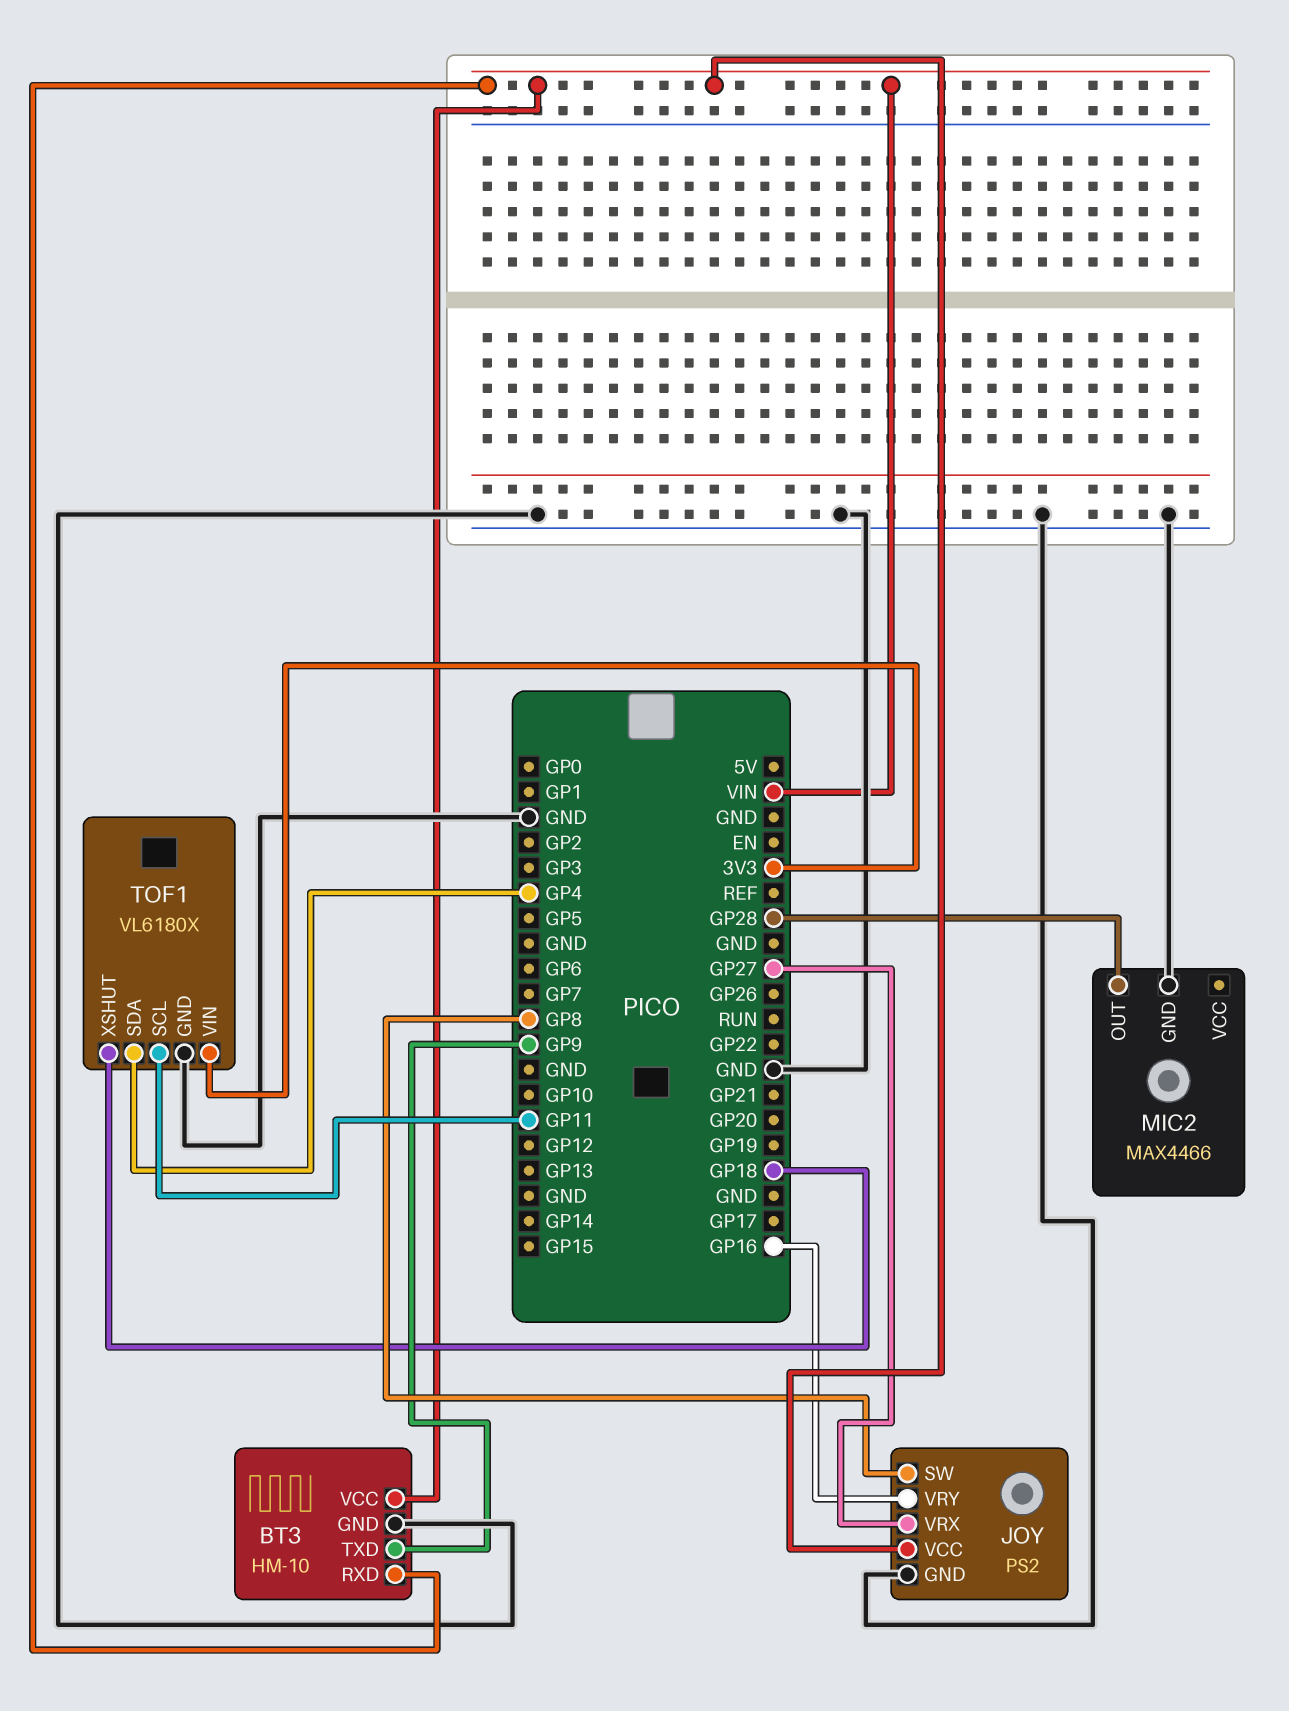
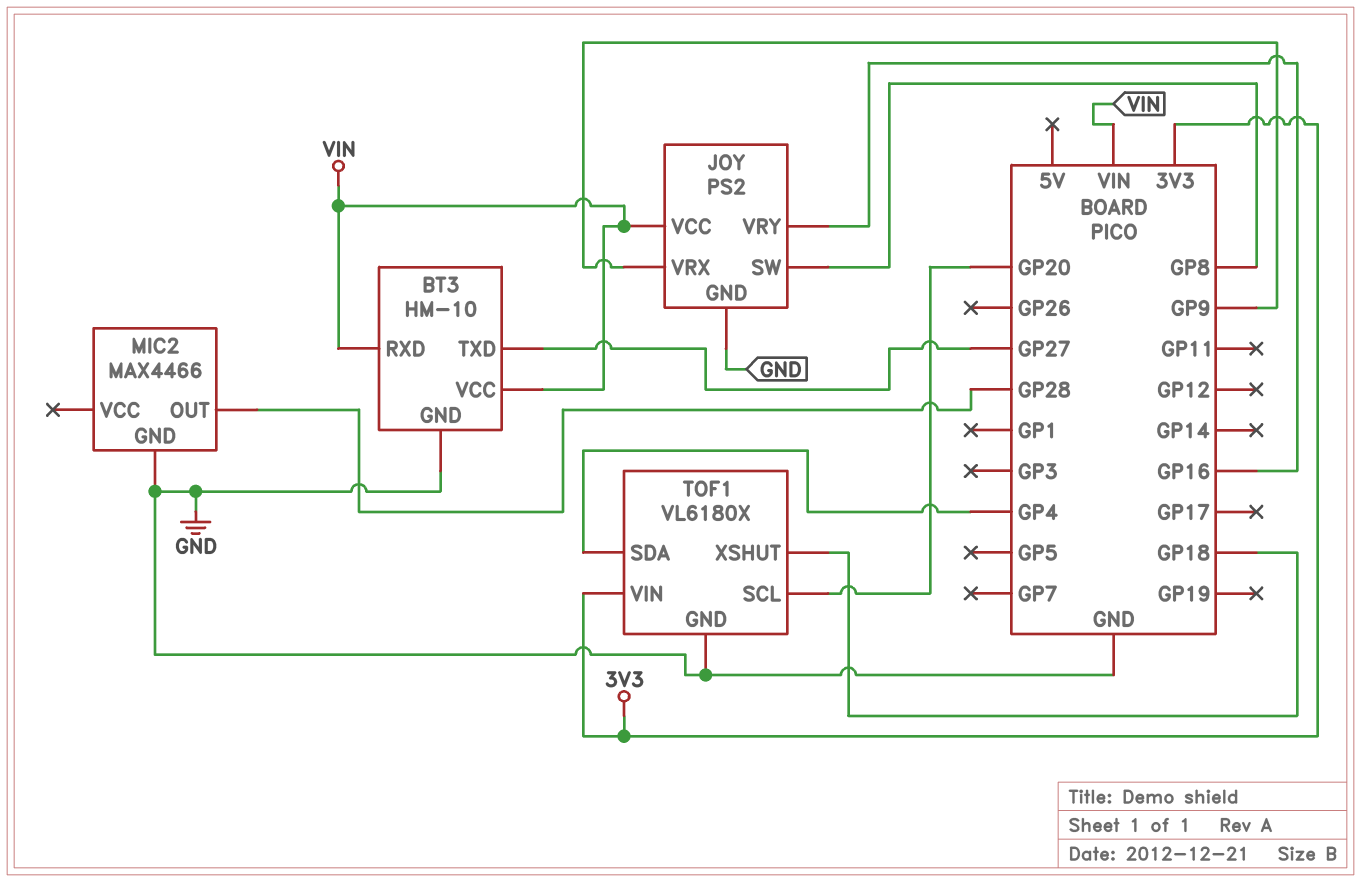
BT3 pin TXD: GP9 -> GP27
JOY pin VRX: GP27 -> GP9
TOF1 pin SCL: GP11 -> GP20

